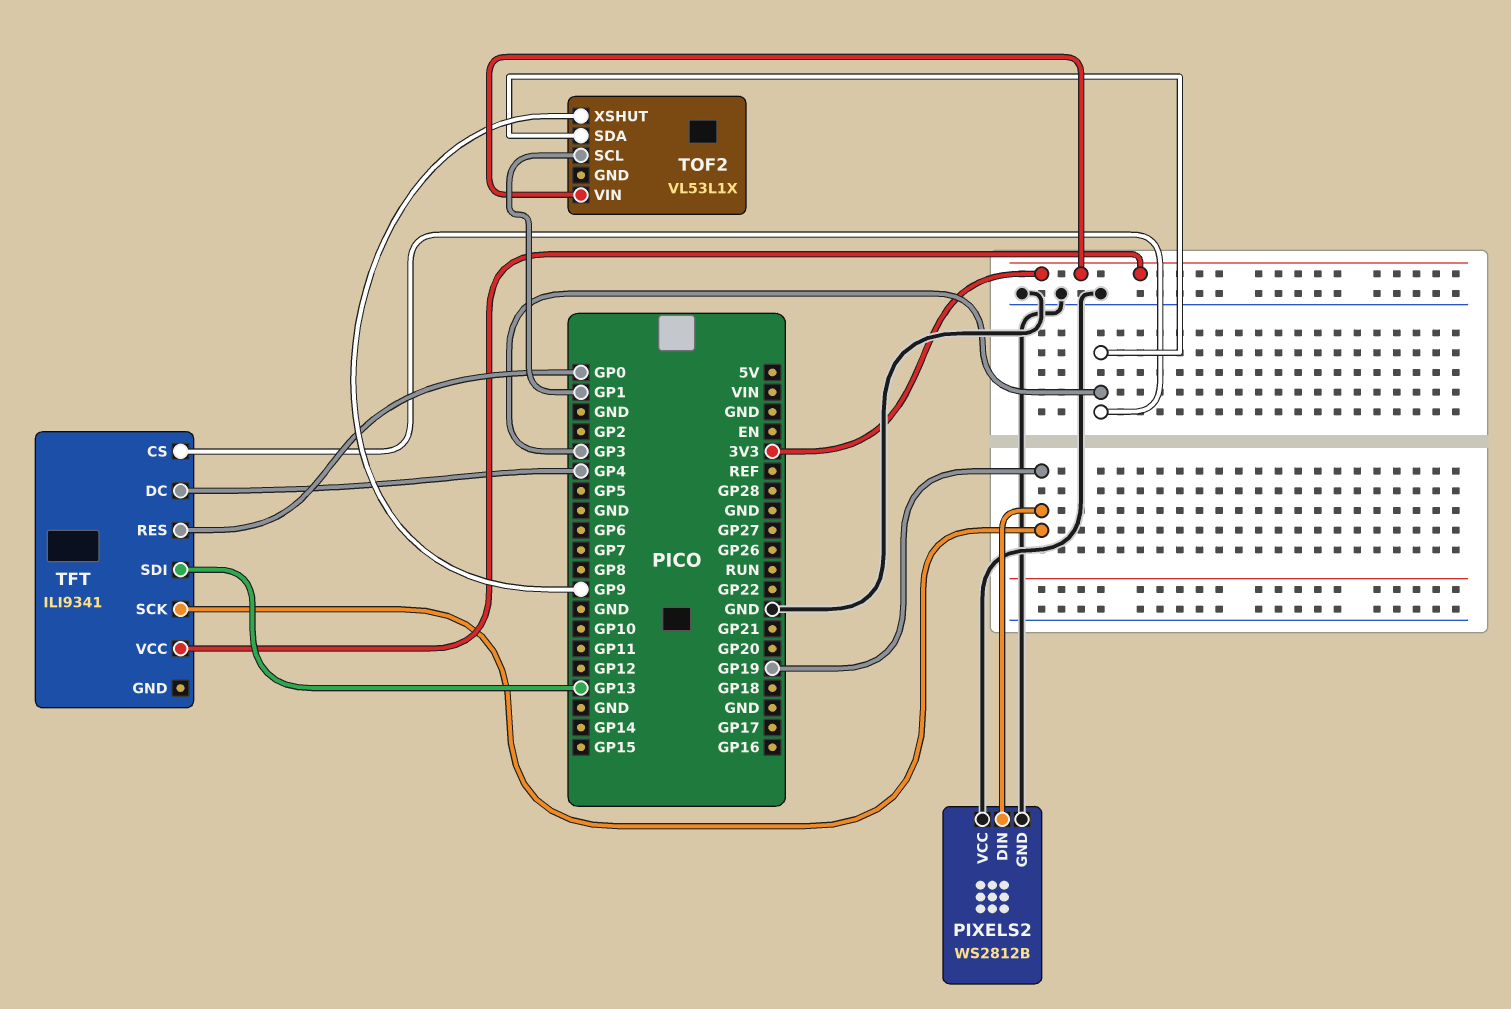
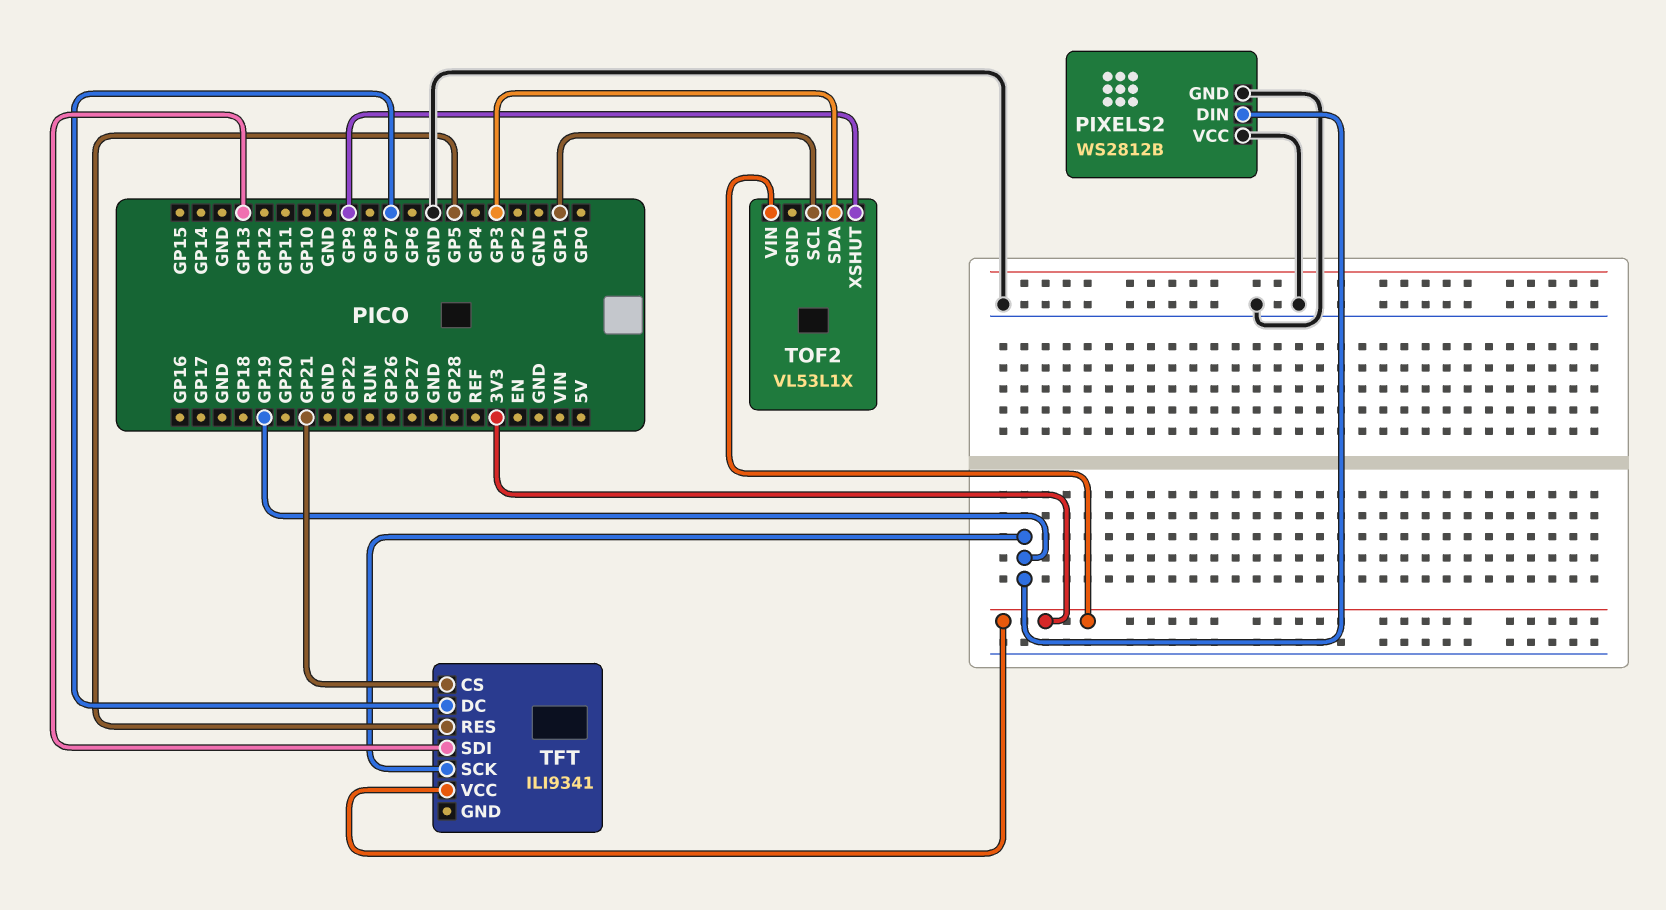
TFT pin CS: GP3 -> GP21
TFT pin DC: GP4 -> GP7
TFT pin RES: GP0 -> GP5

